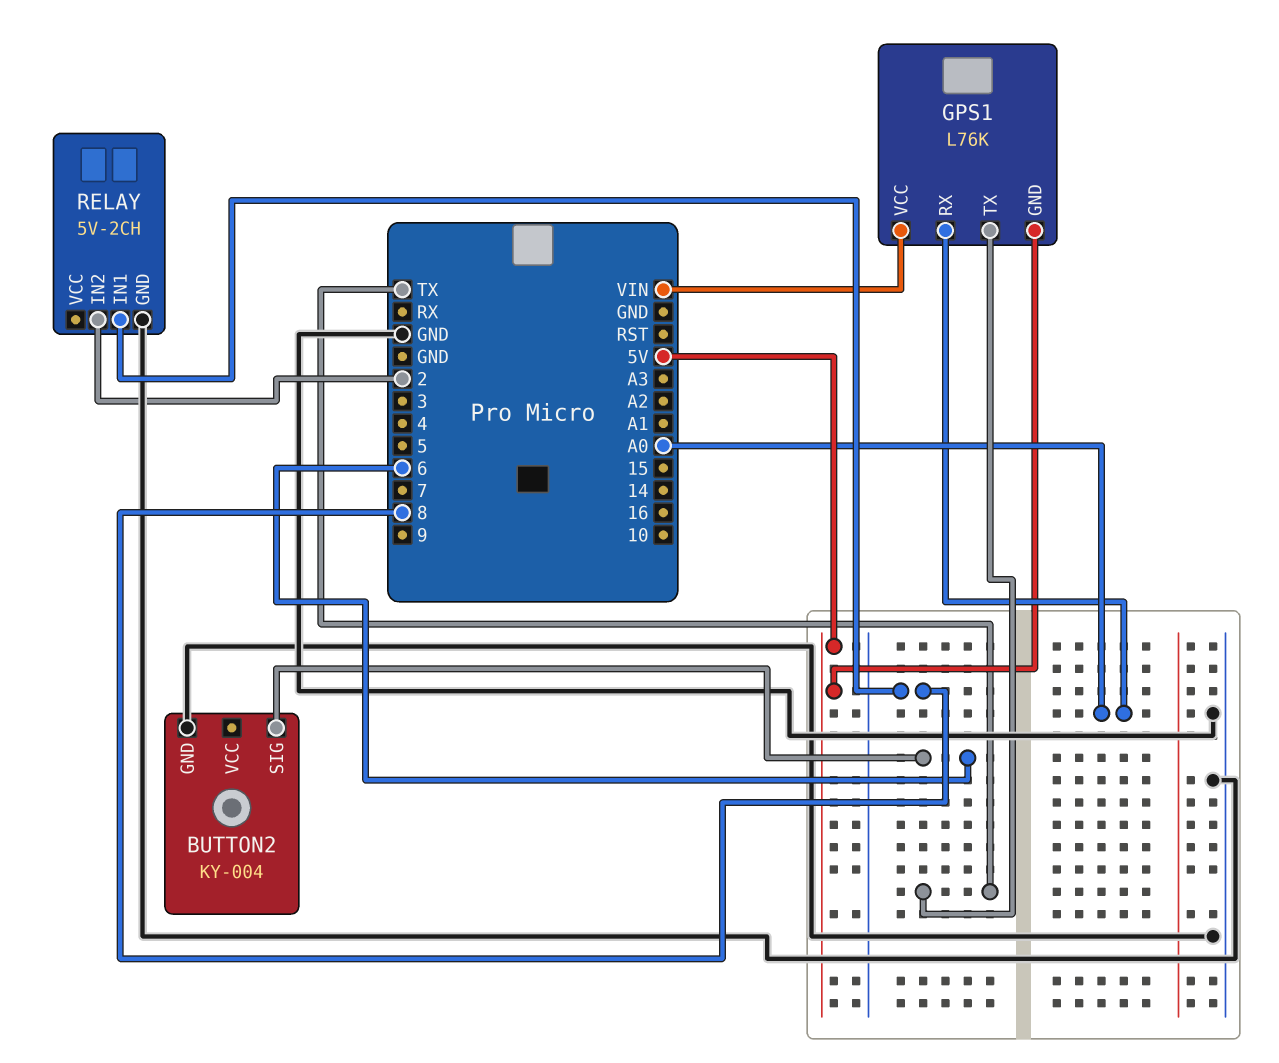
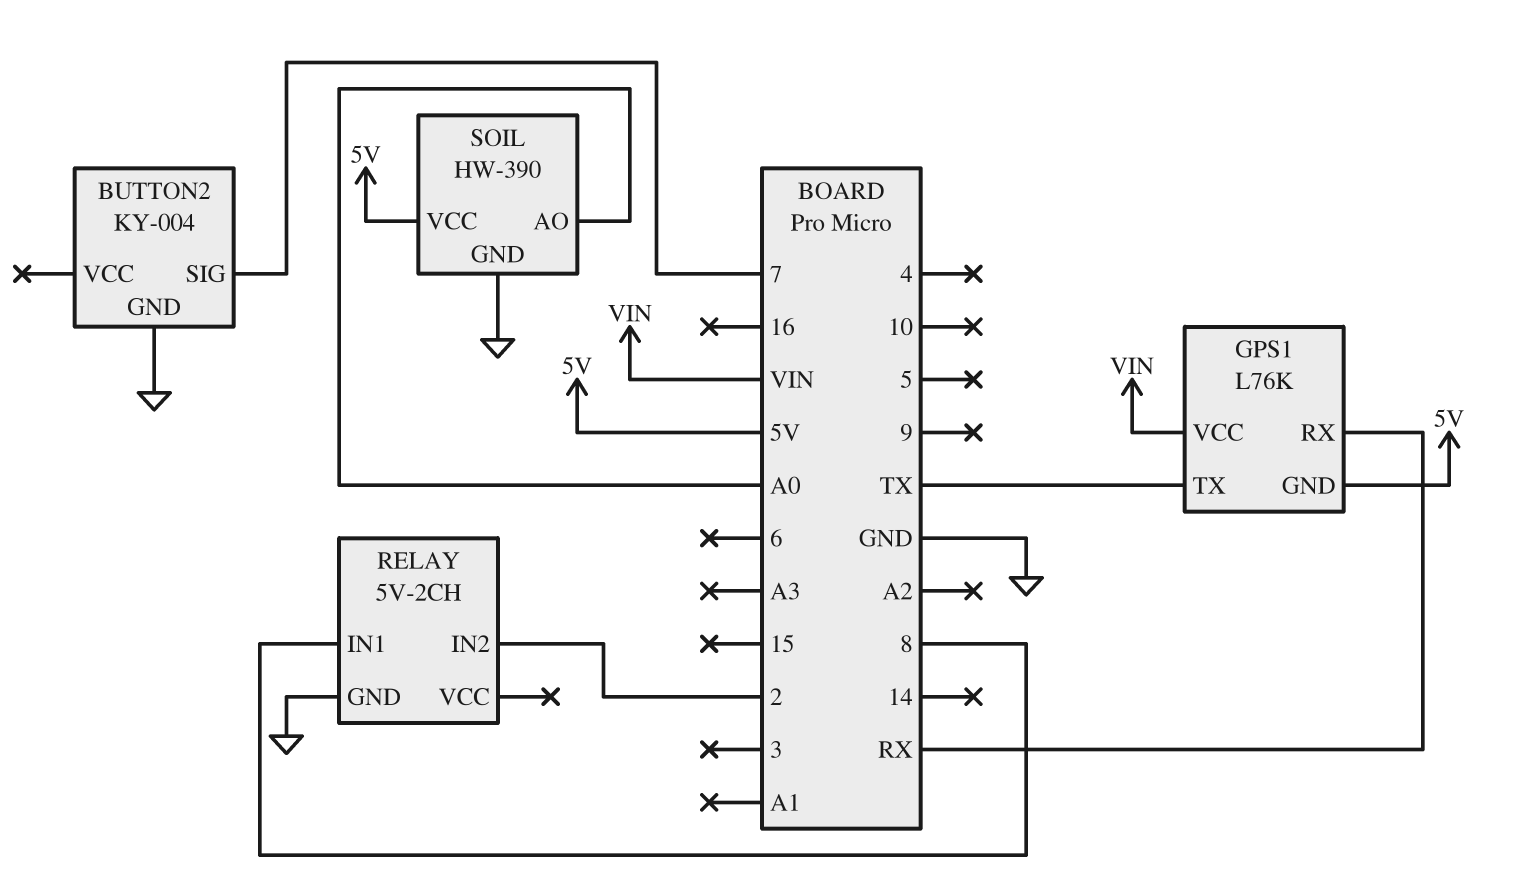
BUTTON2 pin SIG: 6 -> 7
GPS1 pin RX: A0 -> RX
SOIL: none -> HW-390
SOIL pin AO: none -> A0
SOIL pin GND: none -> GND
SOIL pin VCC: none -> 5V

